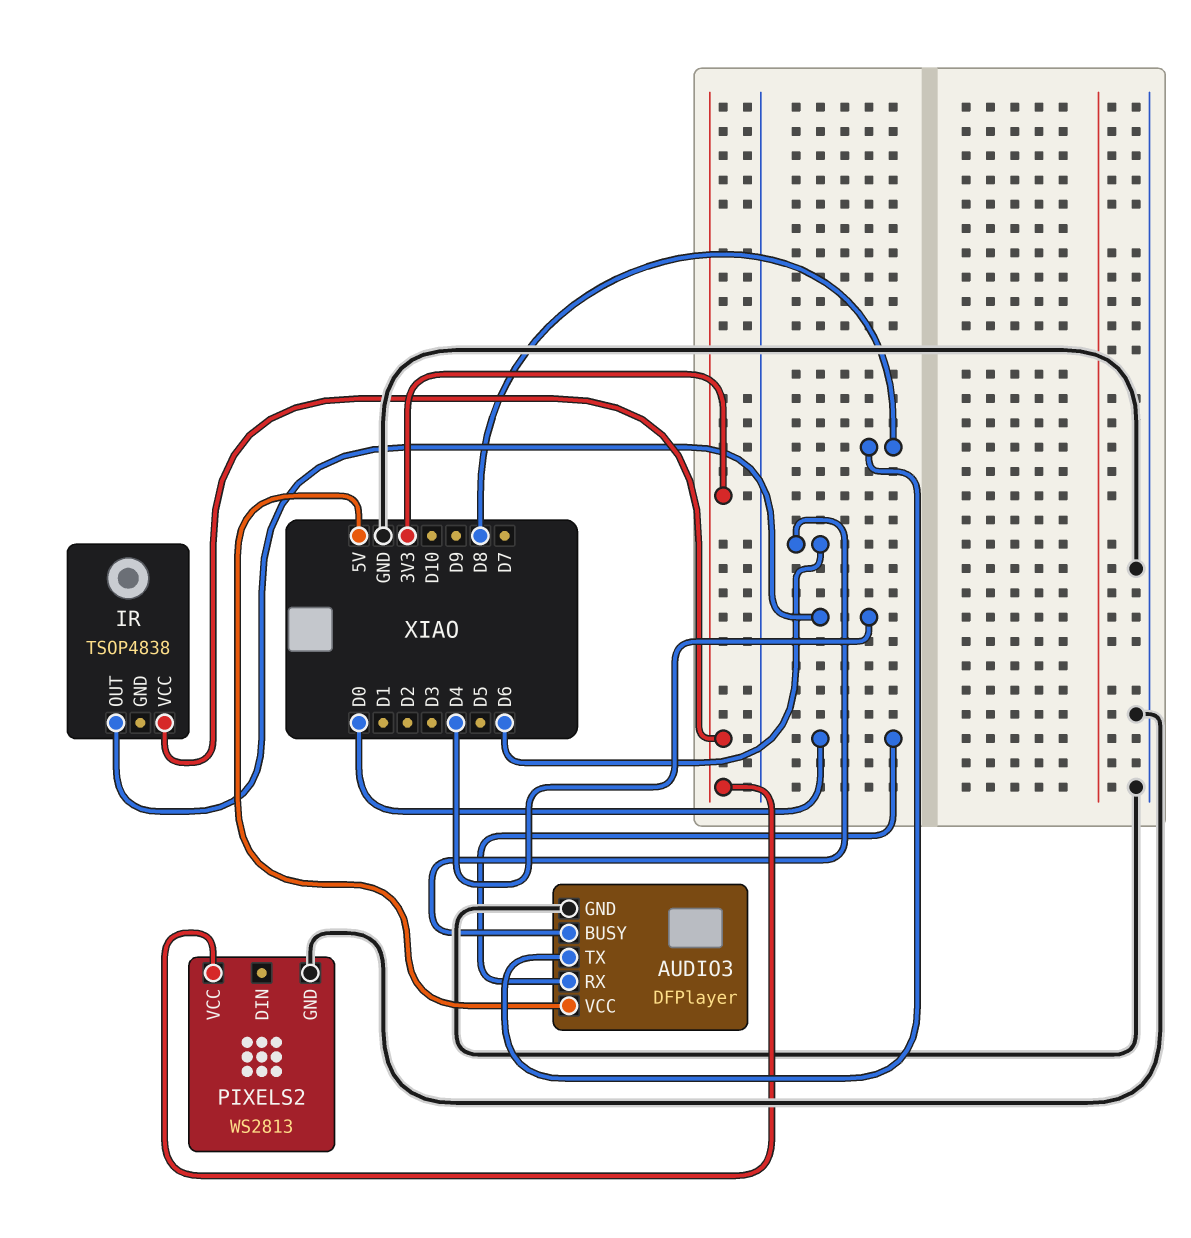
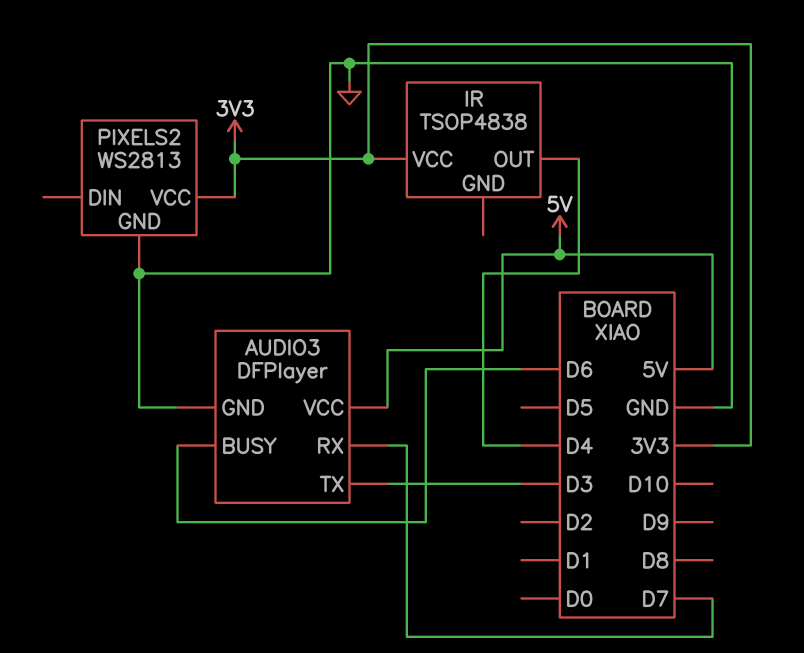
AUDIO3 pin RX: D0 -> D7
AUDIO3 pin TX: D8 -> D3

